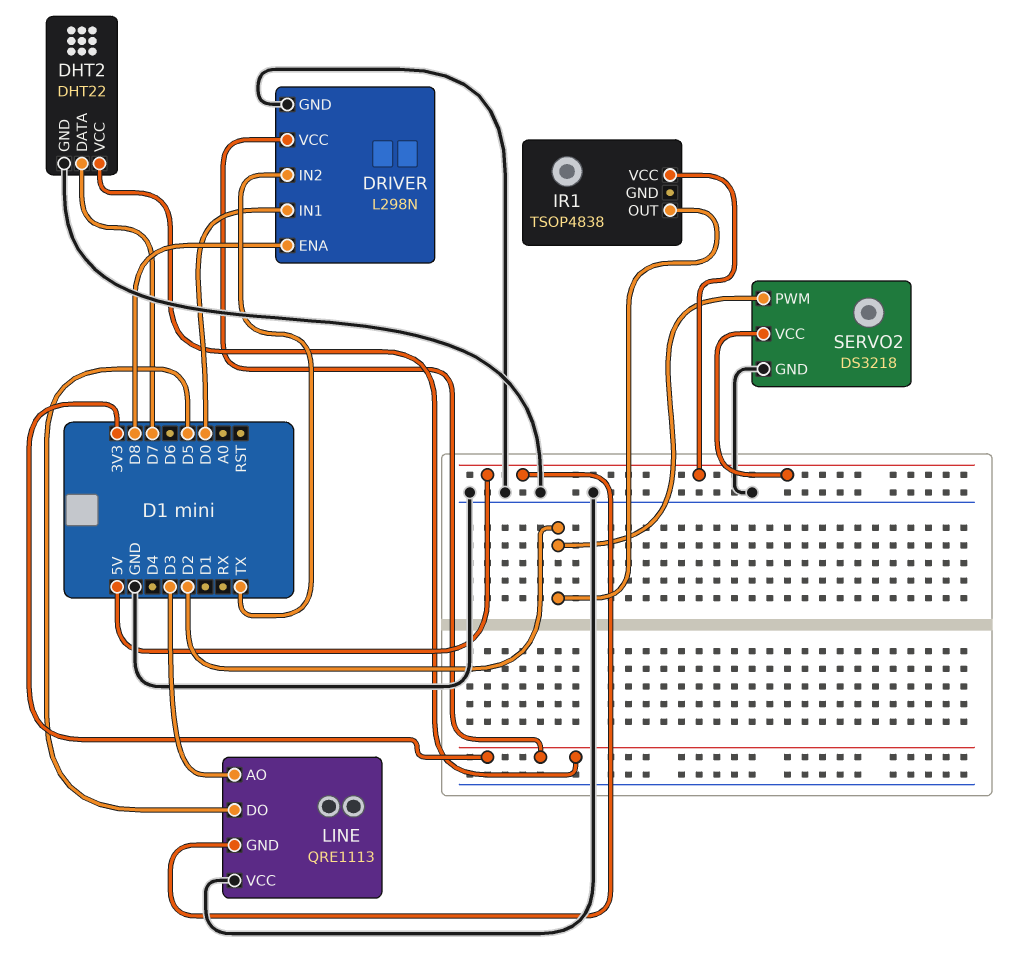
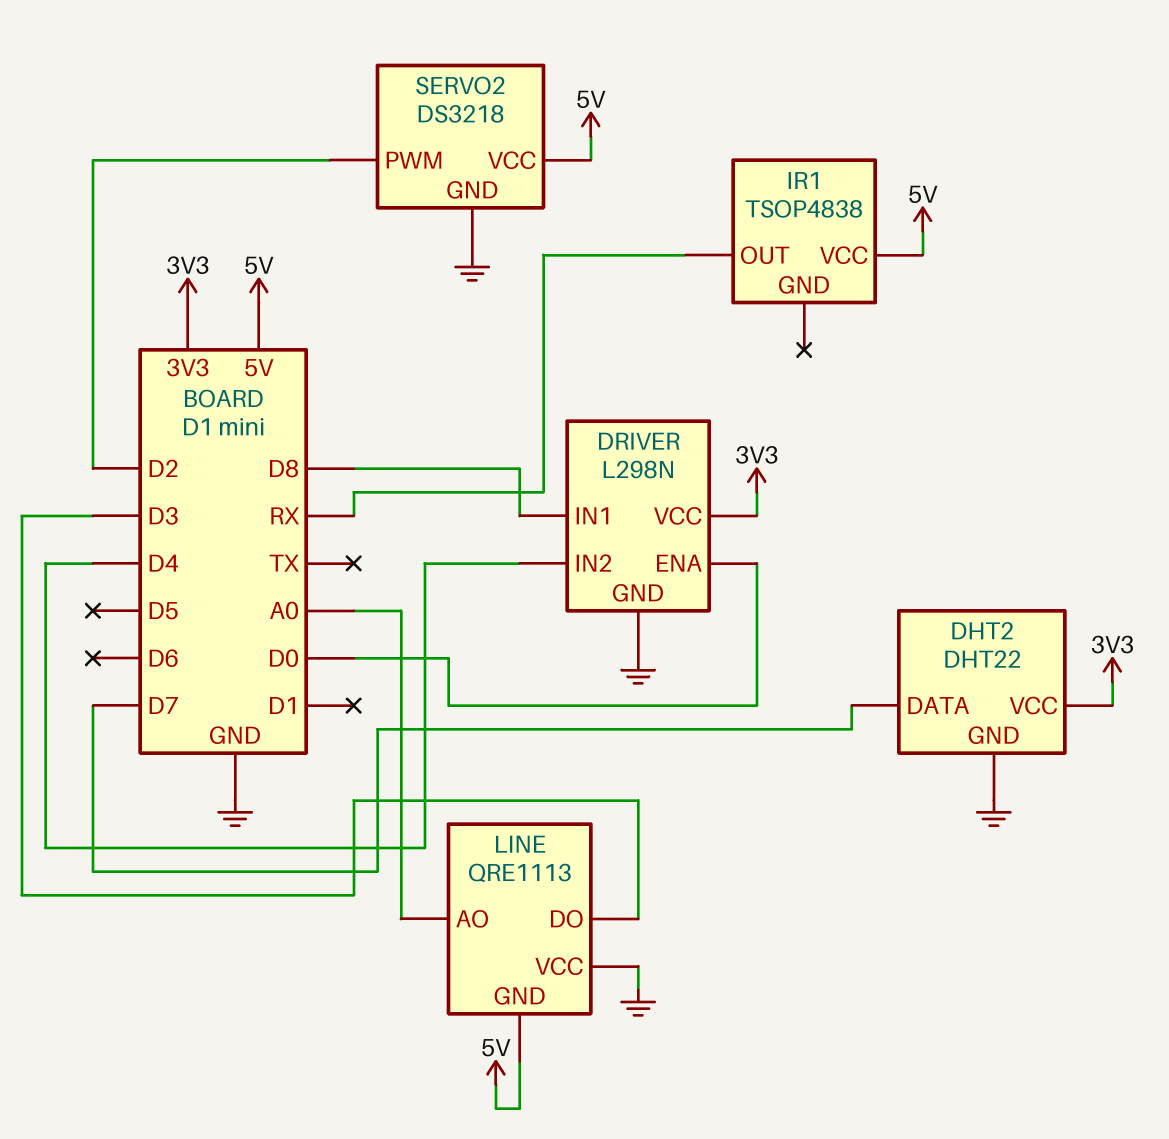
DRIVER pin ENA: D8 -> D0
DRIVER pin IN1: D0 -> D8
DRIVER pin IN2: TX -> D4
IR1 pin OUT: D2 -> RX
LINE pin AO: D3 -> A0
LINE pin DO: D5 -> D3

